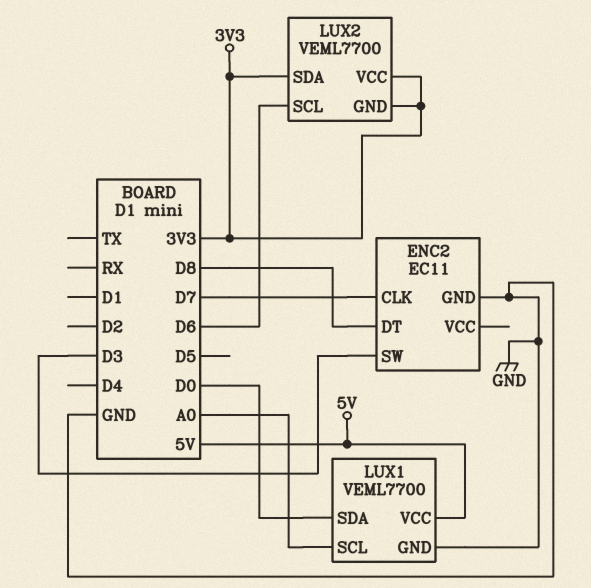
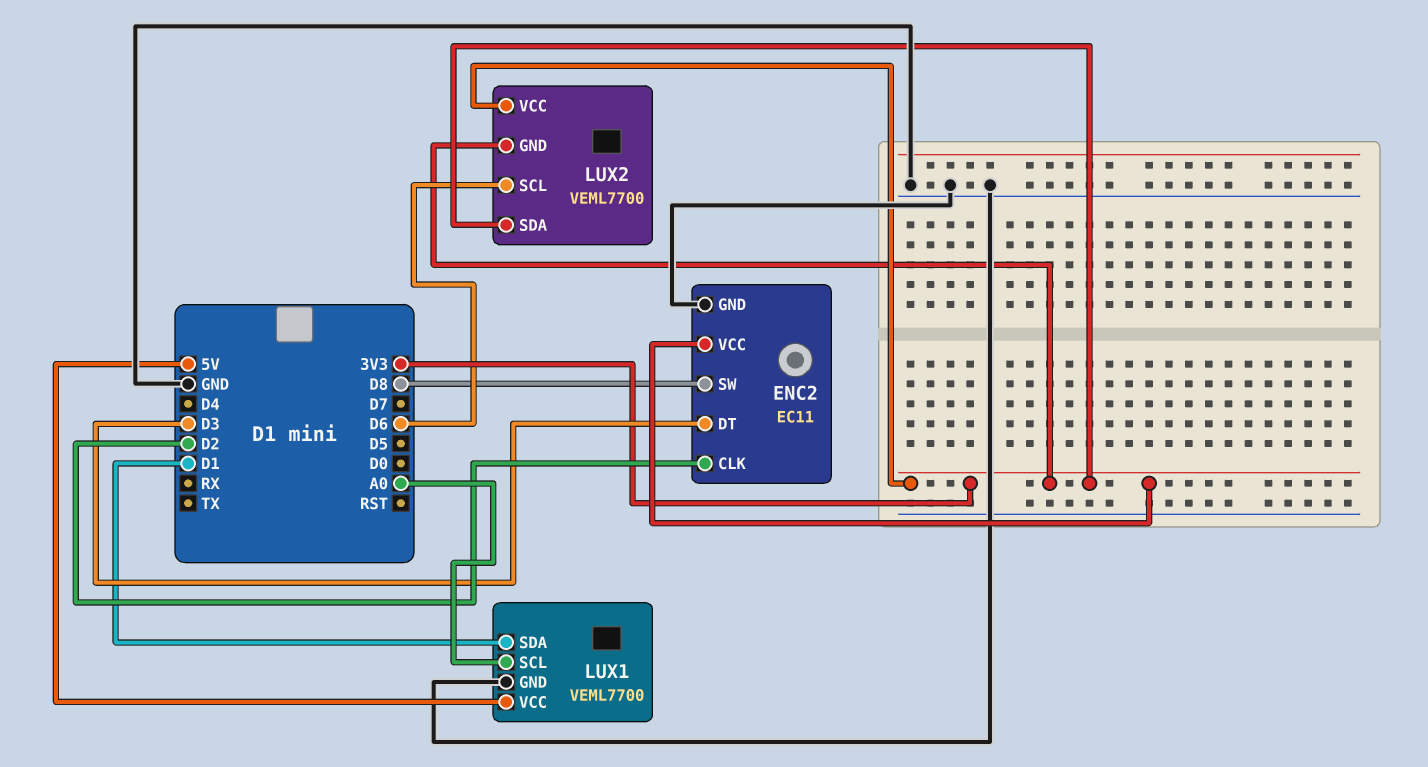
ENC2 pin CLK: D7 -> D2
ENC2 pin DT: D8 -> D3
ENC2 pin SW: D3 -> D8
ENC2 pin VCC: none -> 3V3
LUX1 pin SDA: D0 -> D1

